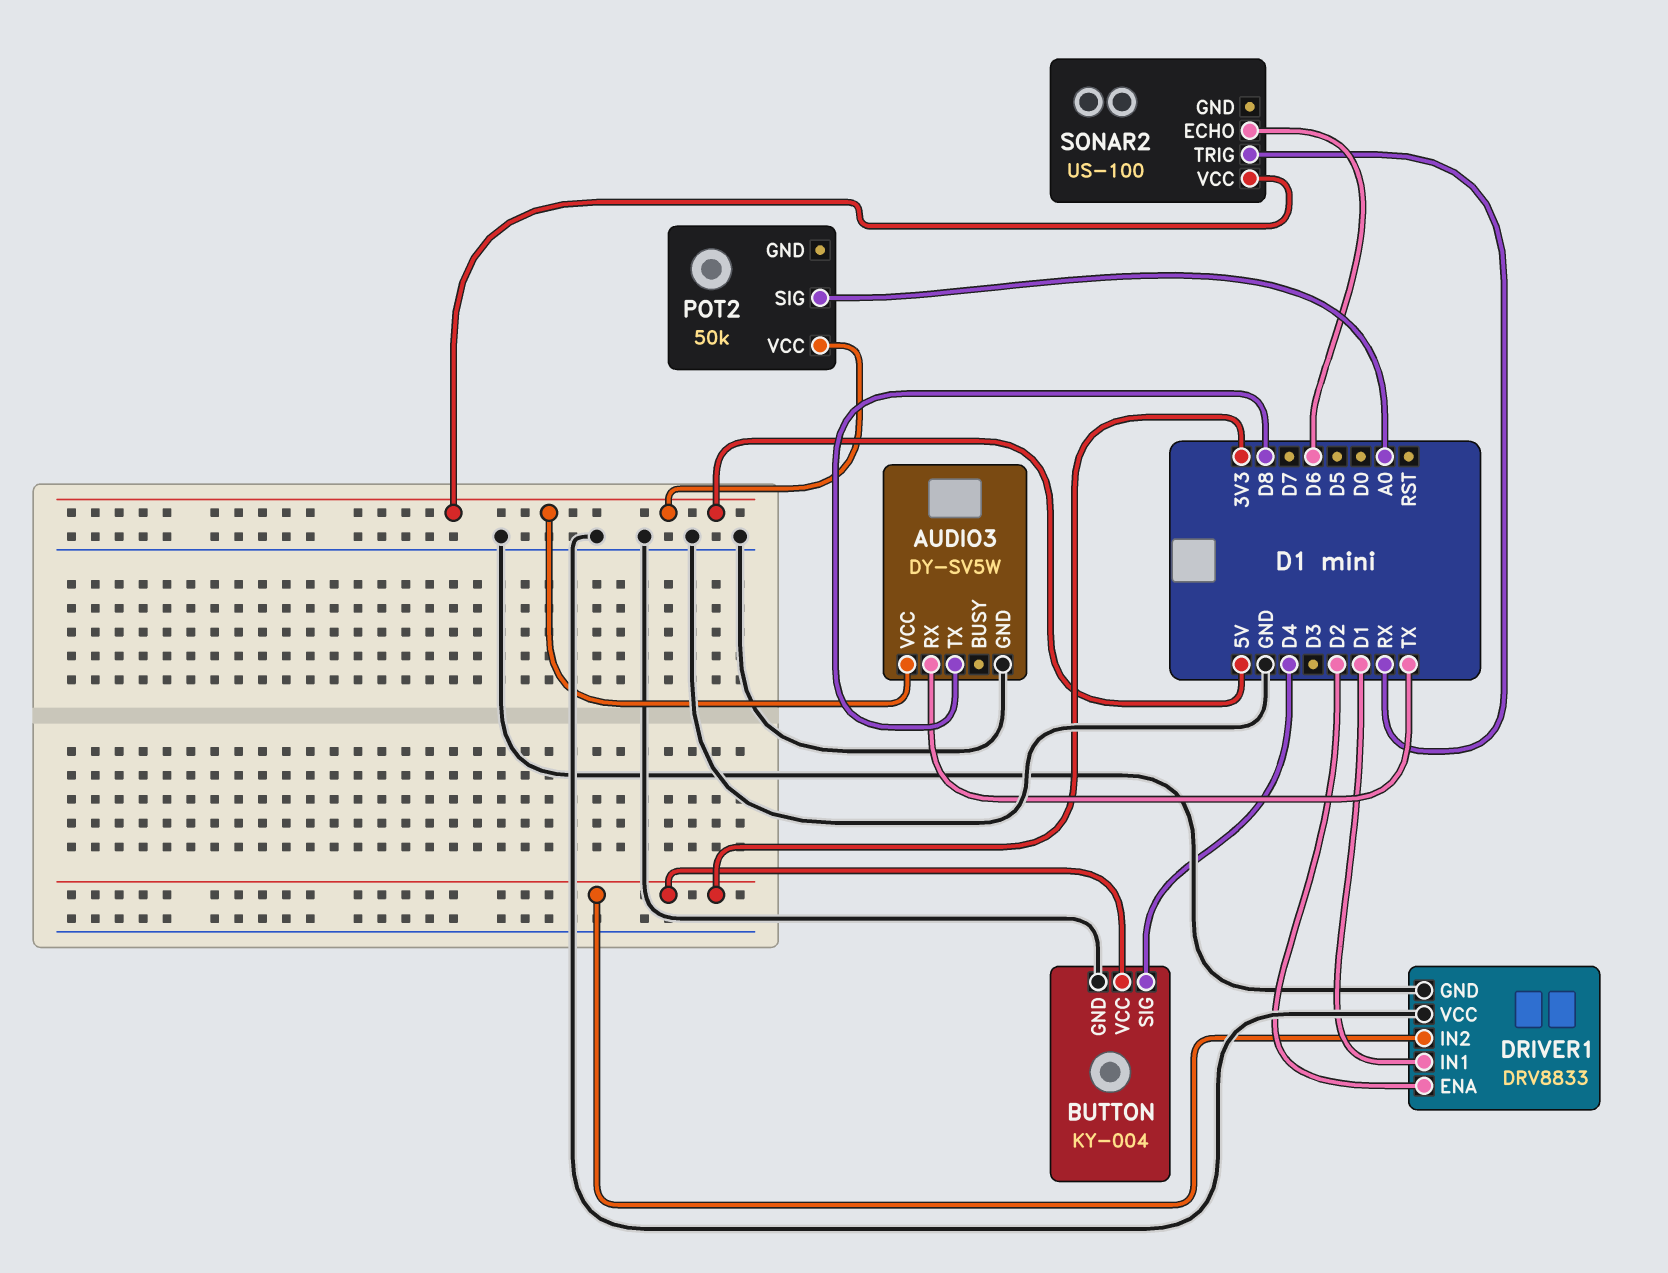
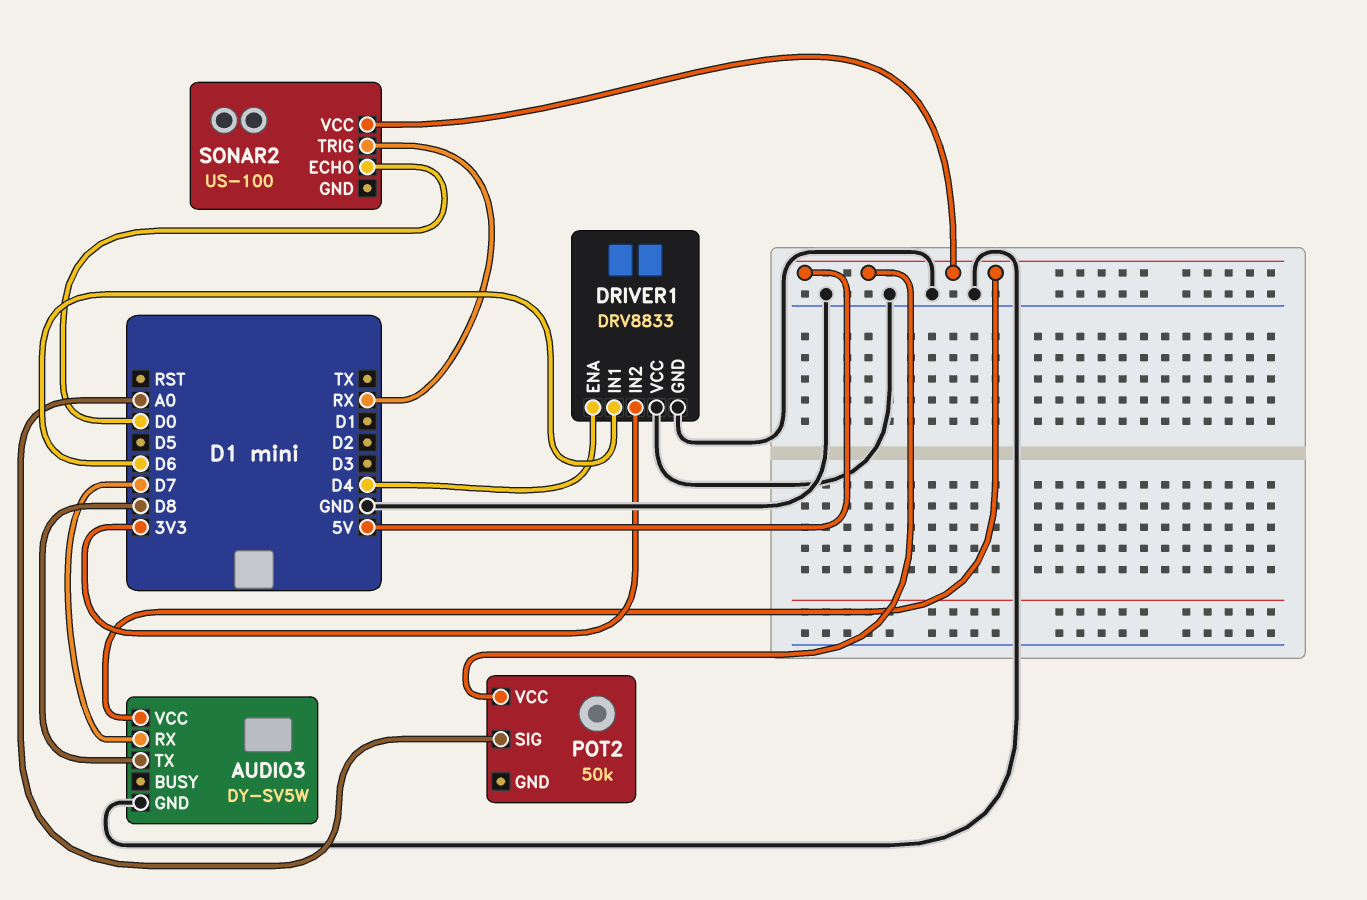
AUDIO3 pin RX: TX -> D7
BUTTON: KY-004 -> none
BUTTON pin GND: GND -> none
BUTTON pin SIG: D4 -> none
BUTTON pin VCC: 3V3 -> none
DRIVER1 pin ENA: D2 -> D4
DRIVER1 pin IN1: D1 -> D6
SONAR2 pin ECHO: D6 -> D0

